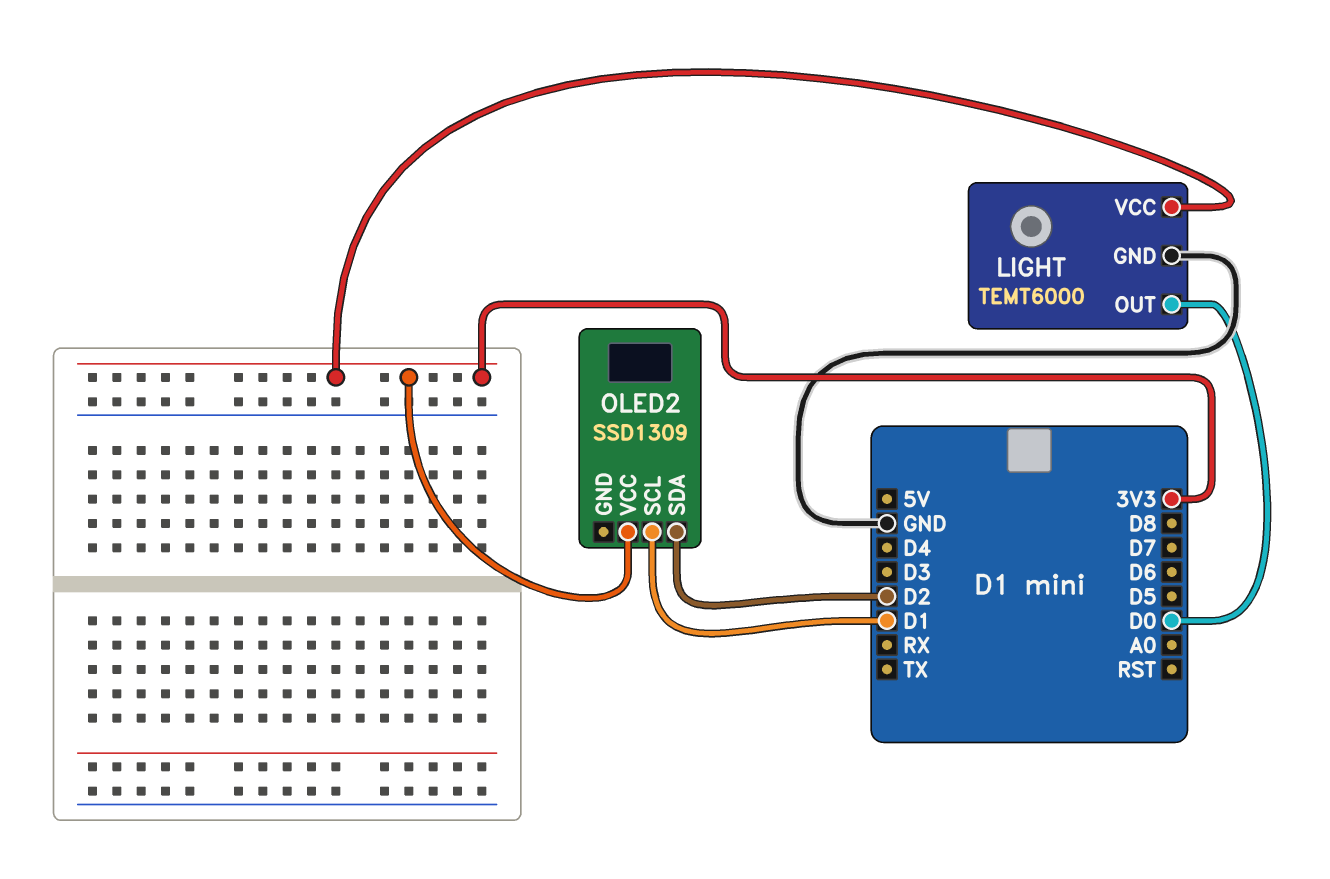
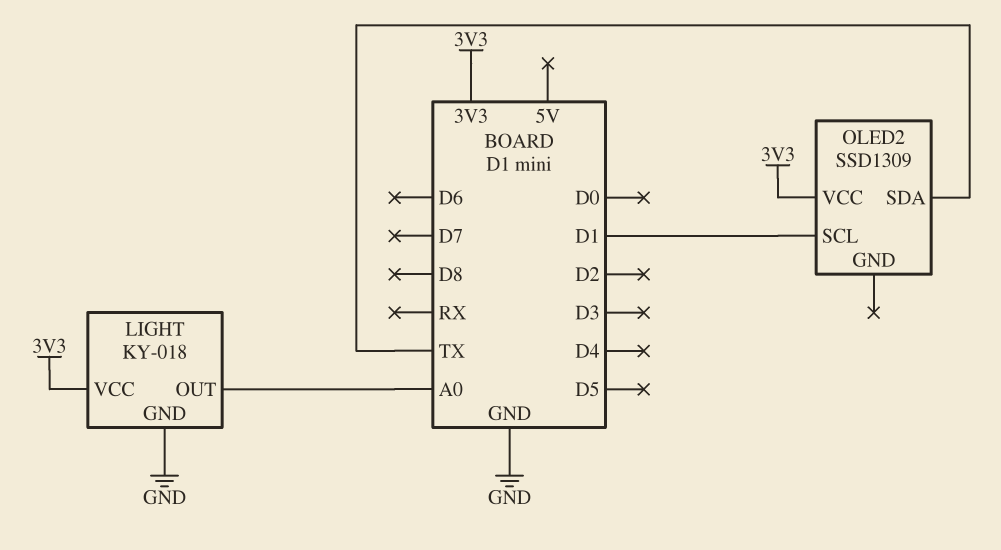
LIGHT: TEMT6000 -> KY-018
LIGHT pin OUT: D0 -> A0
OLED2 pin SDA: D2 -> TX

